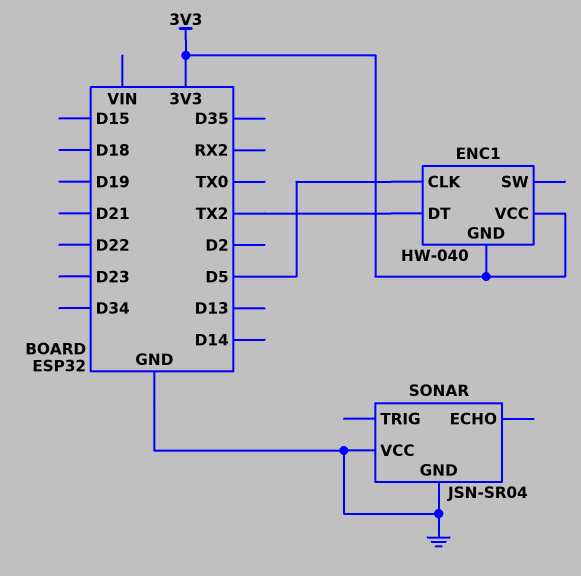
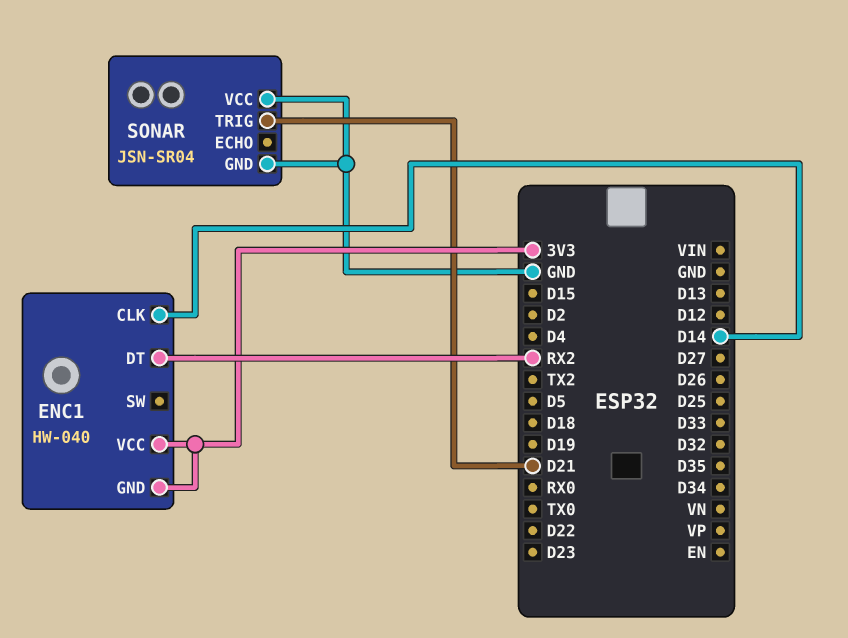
ENC1 pin CLK: D5 -> D14
ENC1 pin DT: TX2 -> RX2
SONAR pin TRIG: none -> D21

